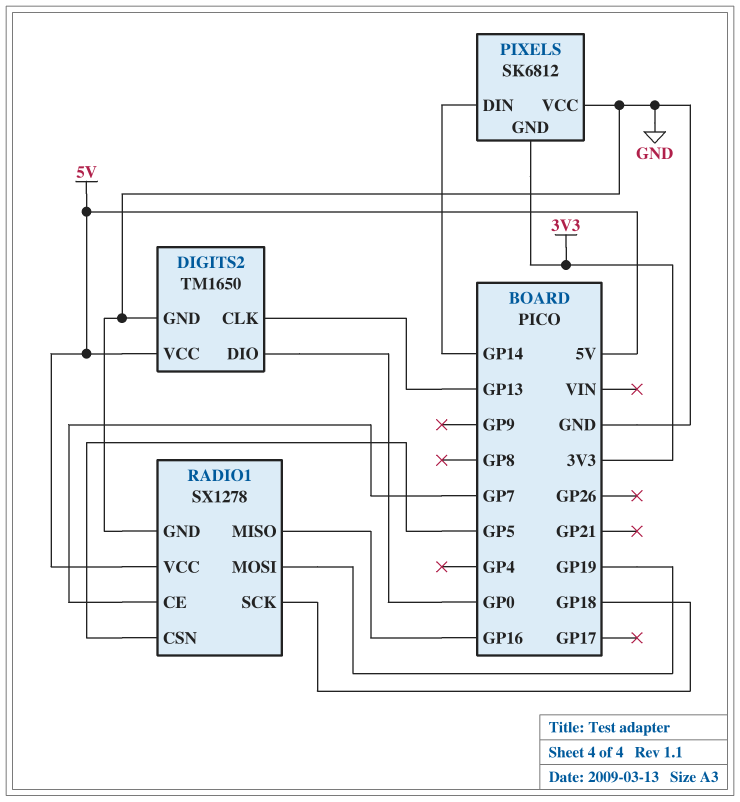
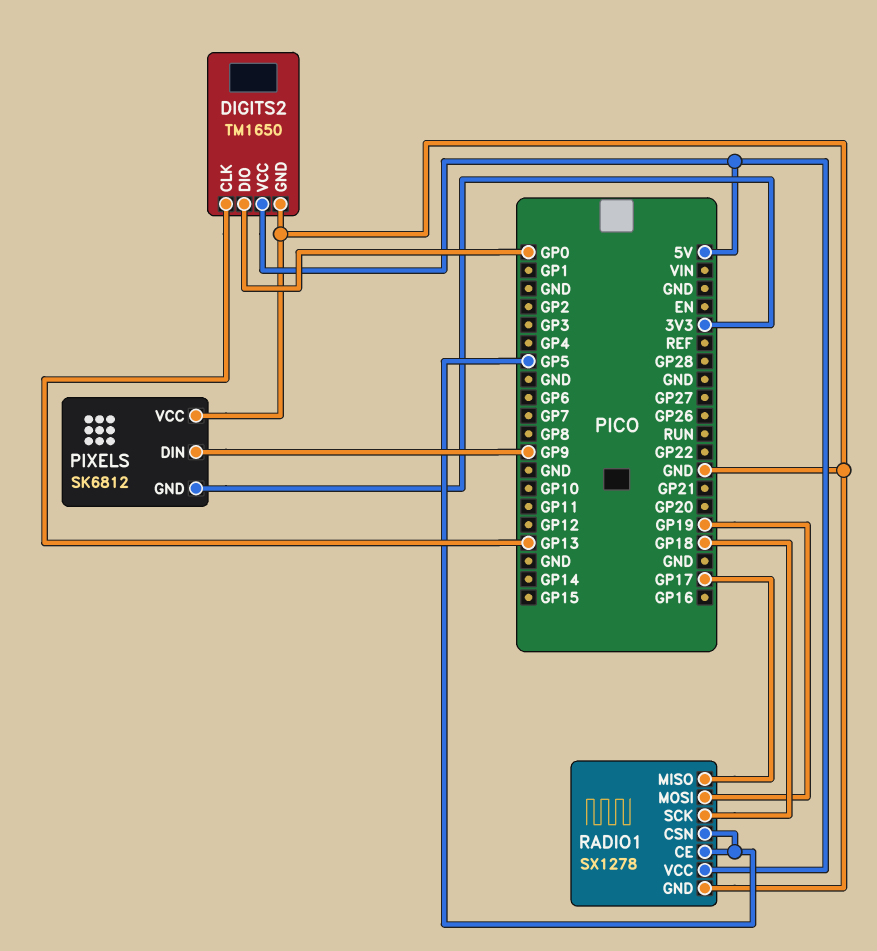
PIXELS pin DIN: GP14 -> GP9
RADIO1 pin CE: GP7 -> GP5
RADIO1 pin MISO: GP16 -> GP17

